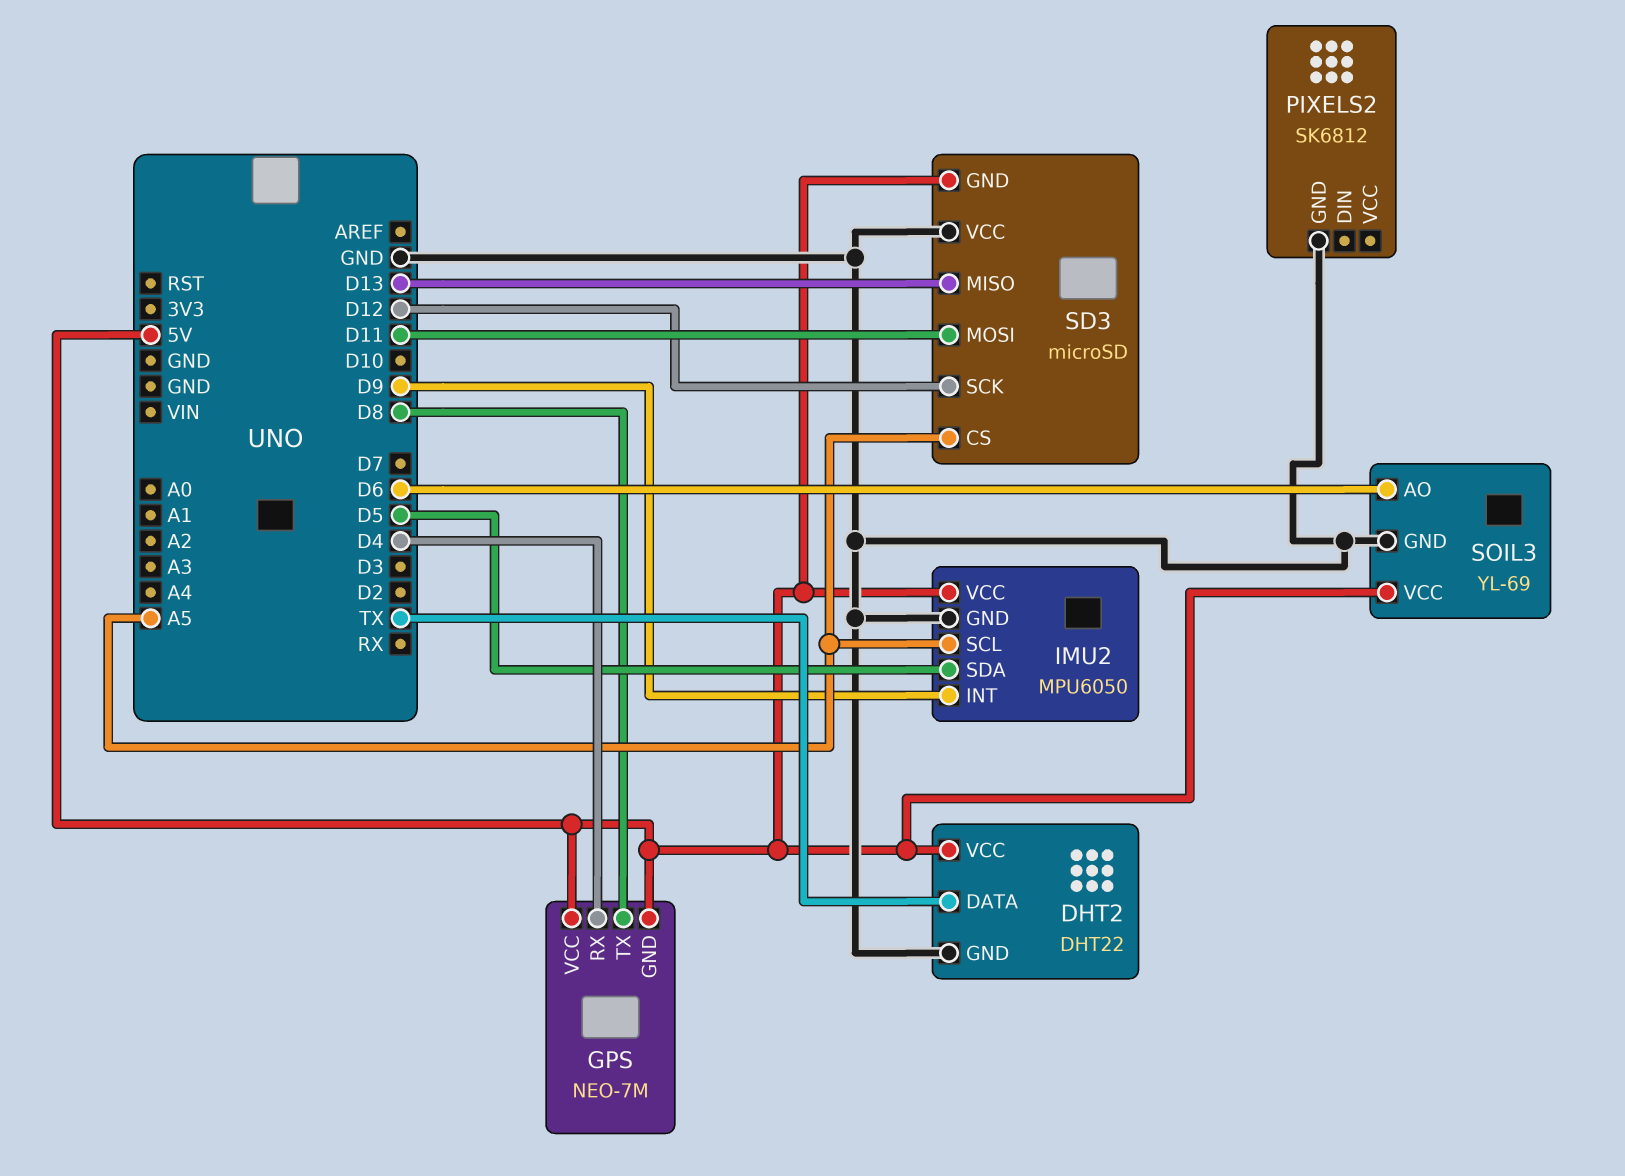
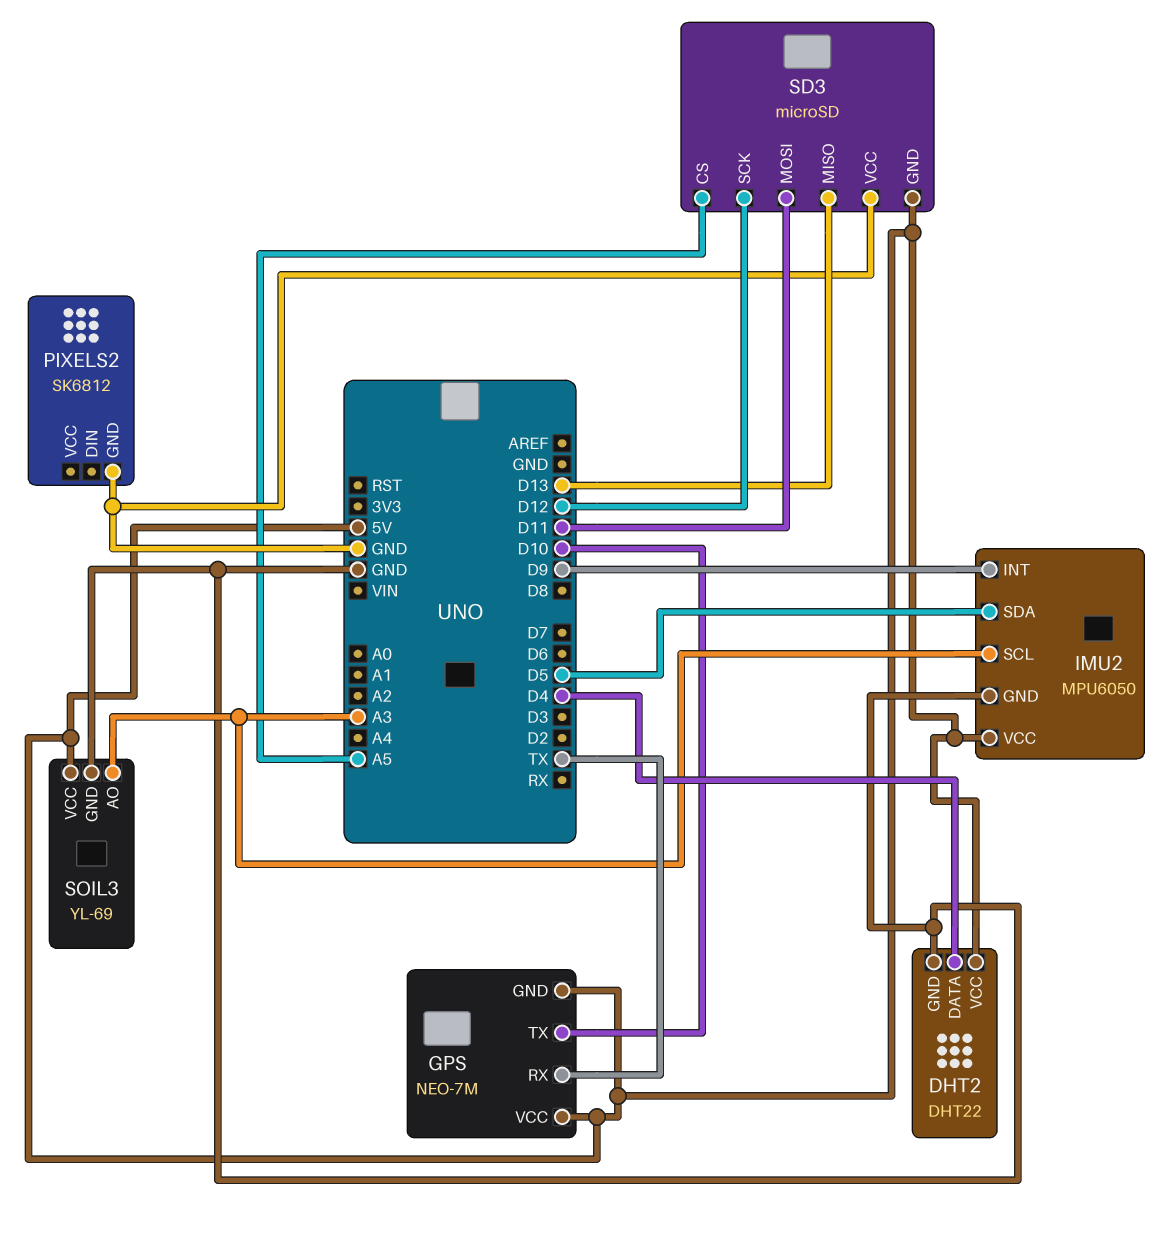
DHT2 pin DATA: TX -> D4
GPS pin RX: D4 -> TX
GPS pin TX: D8 -> D10
IMU2 pin SCL: A5 -> A3
SOIL3 pin AO: D6 -> A3

